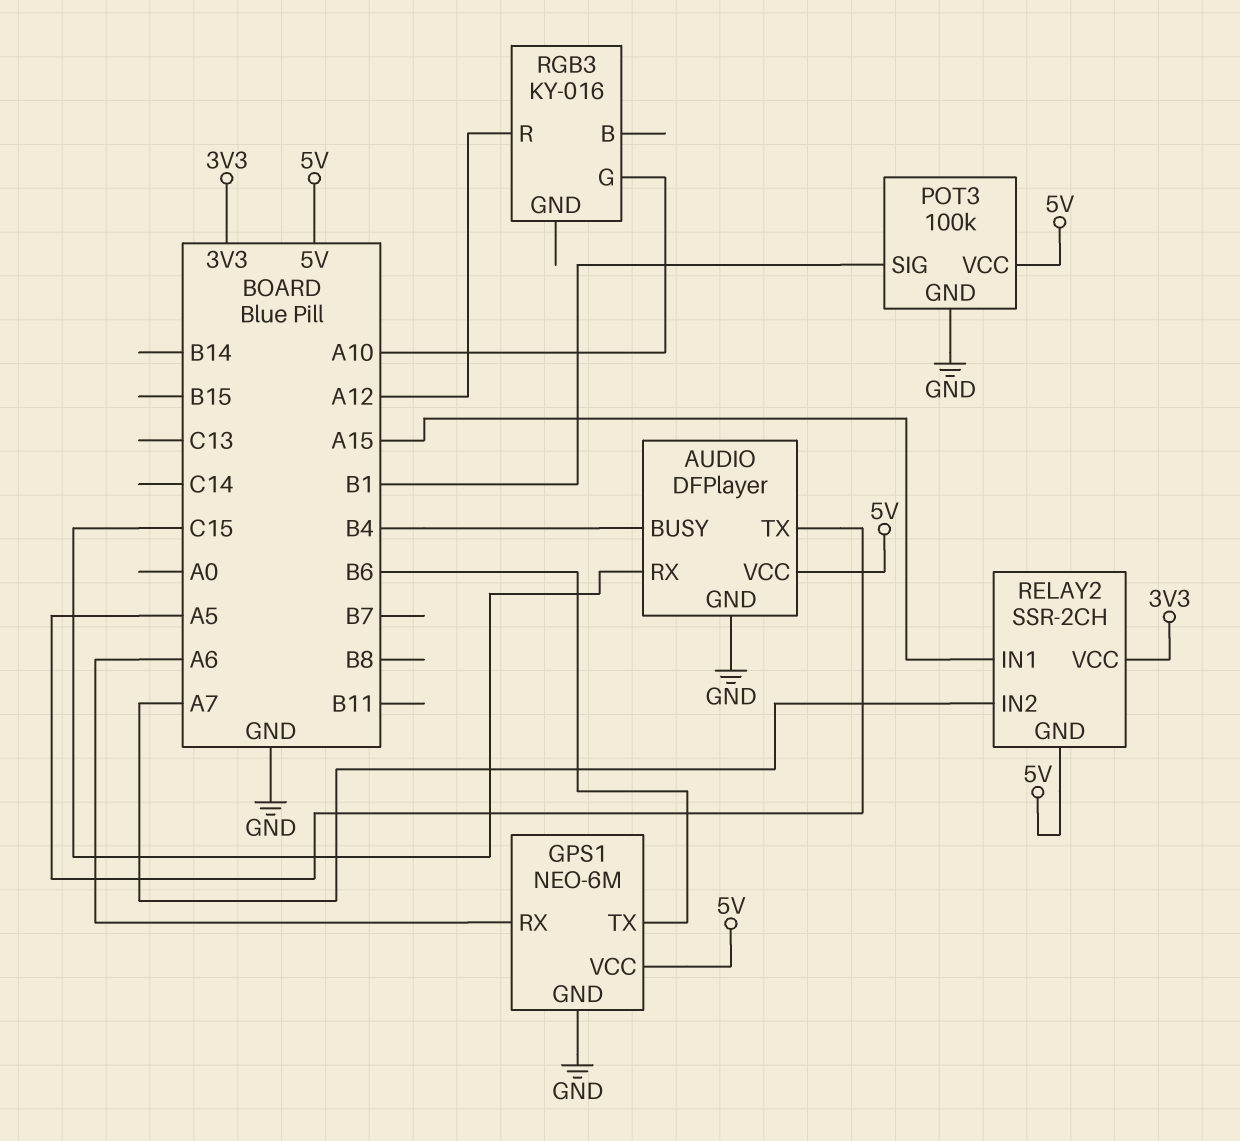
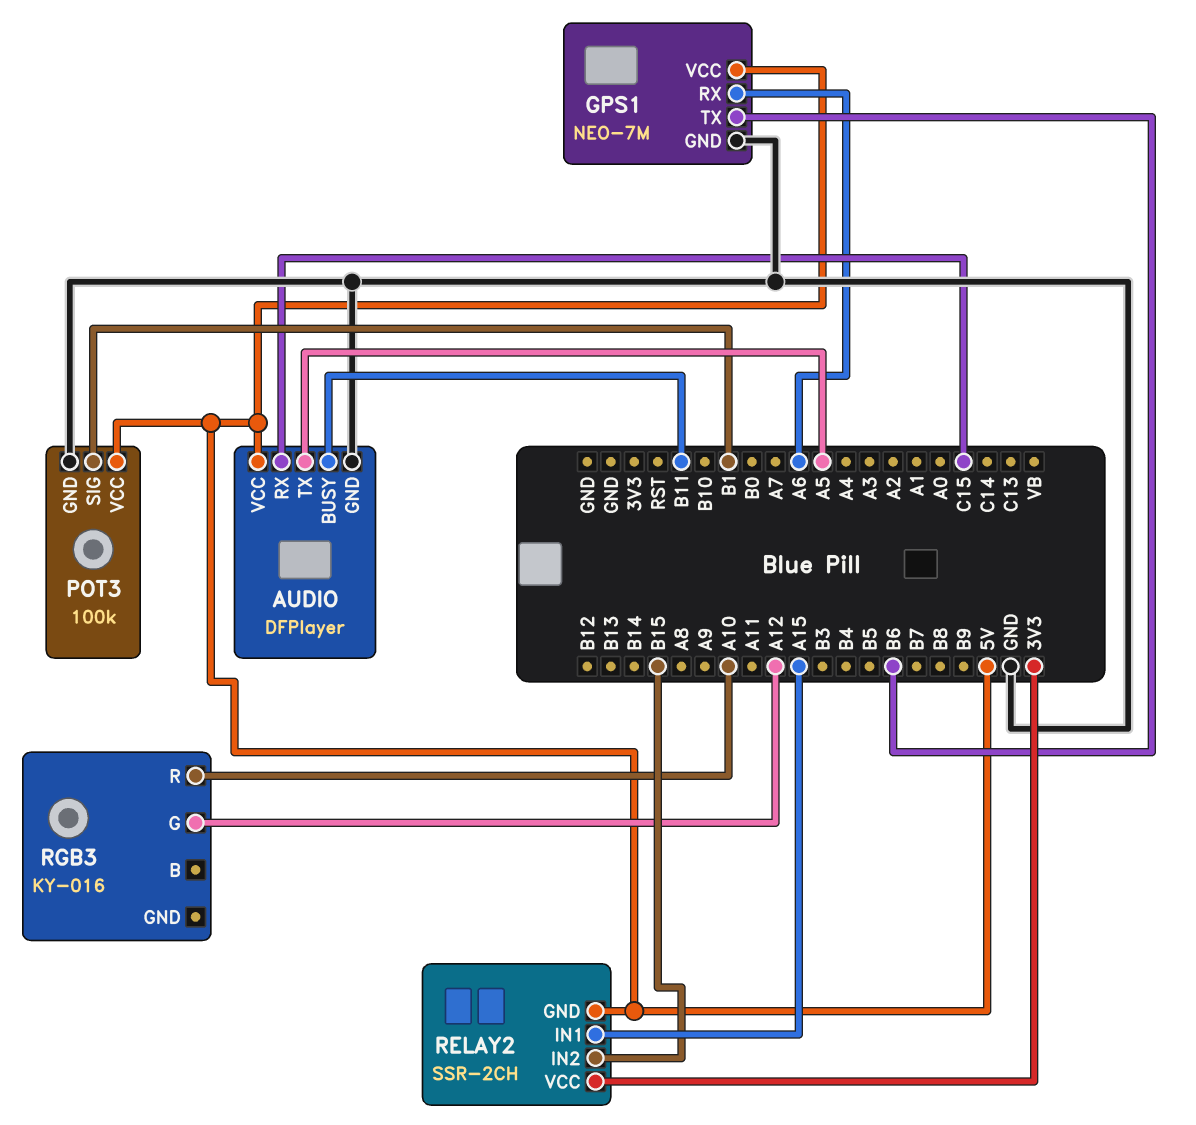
AUDIO pin BUSY: B4 -> B11
GPS1: NEO-6M -> NEO-7M
RELAY2 pin IN2: A7 -> B15
RGB3 pin G: A10 -> A12
RGB3 pin R: A12 -> A10

